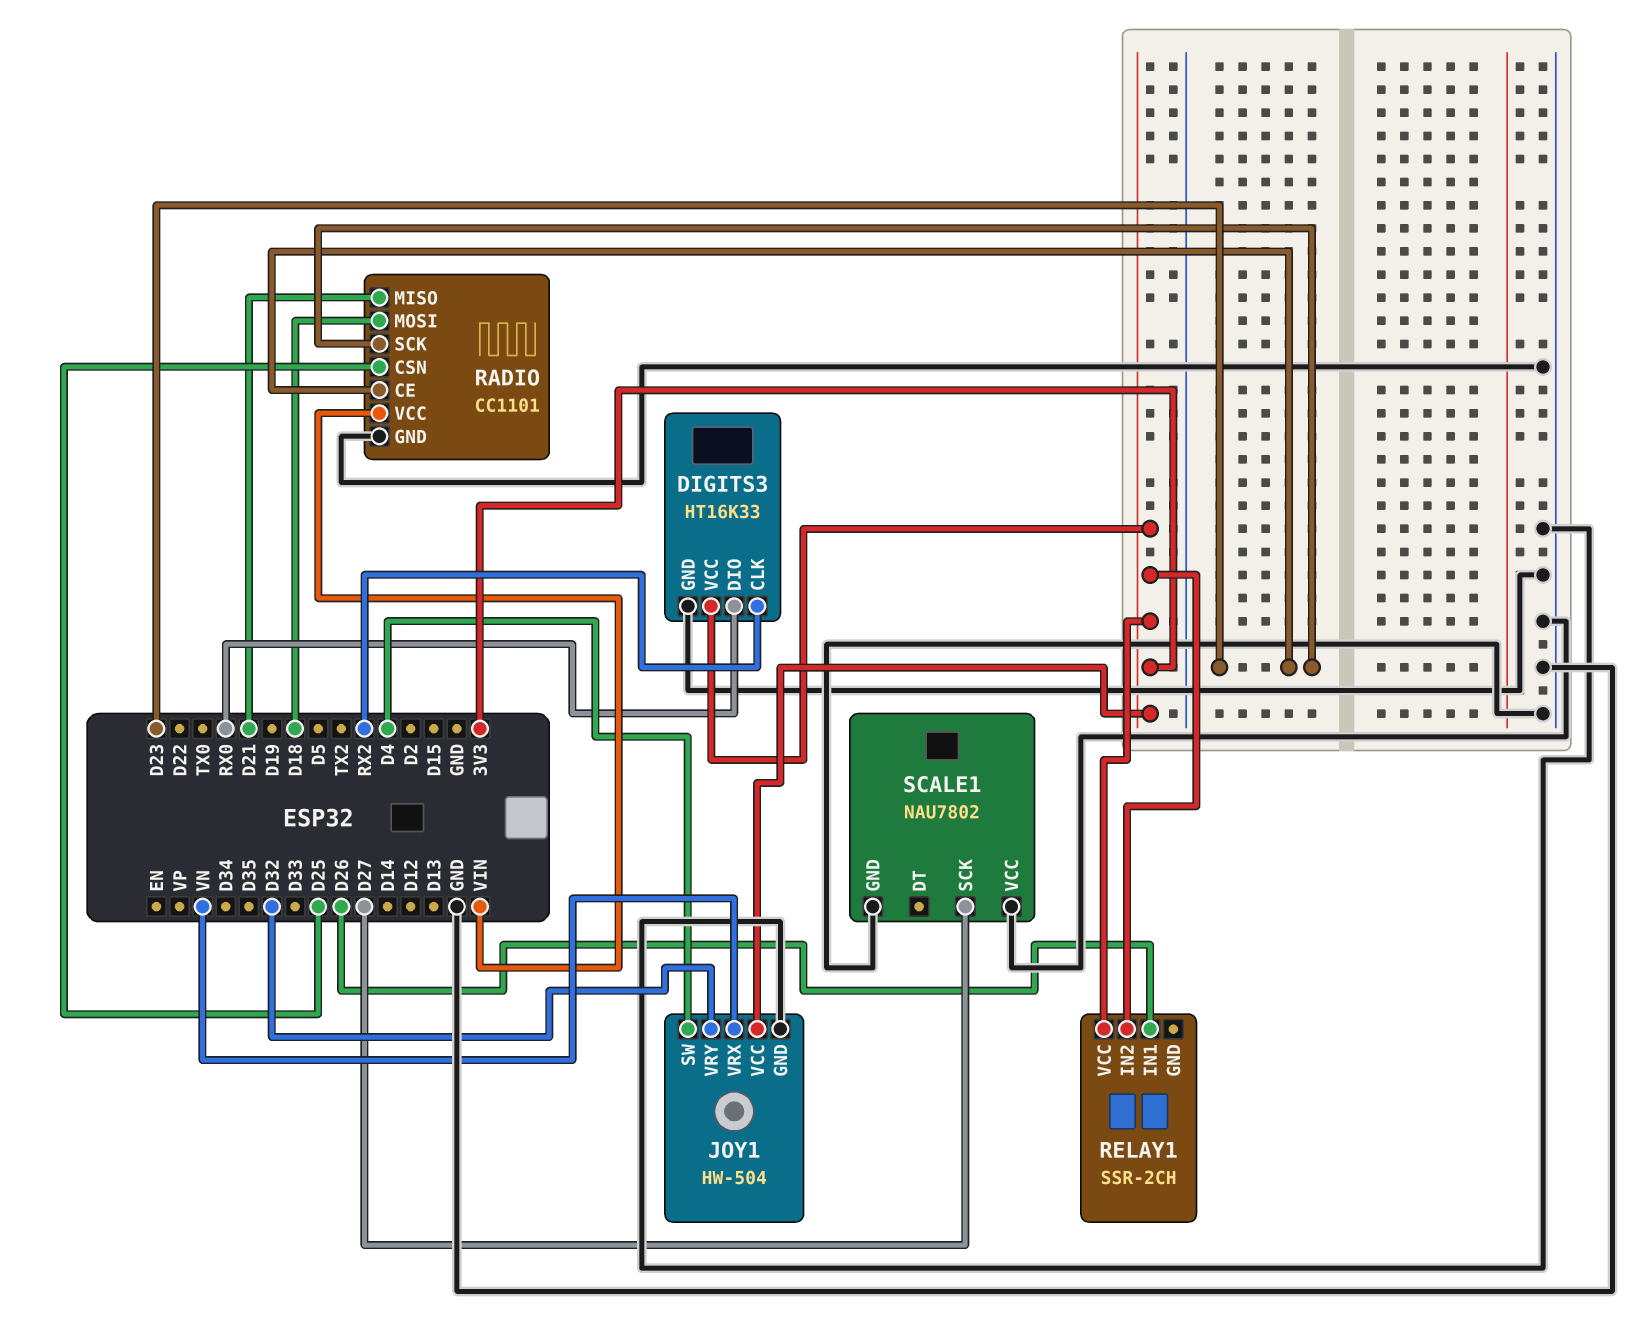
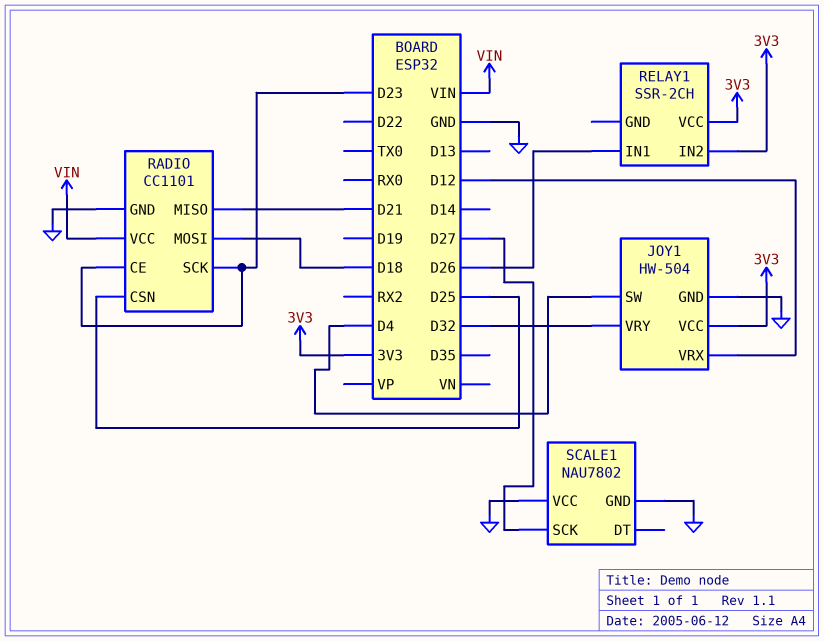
DIGITS3: HT16K33 -> none
DIGITS3 pin CLK: RX2 -> none
DIGITS3 pin DIO: RX0 -> none
DIGITS3 pin GND: GND -> none
DIGITS3 pin VCC: 3V3 -> none
JOY1 pin VRX: VN -> D12

